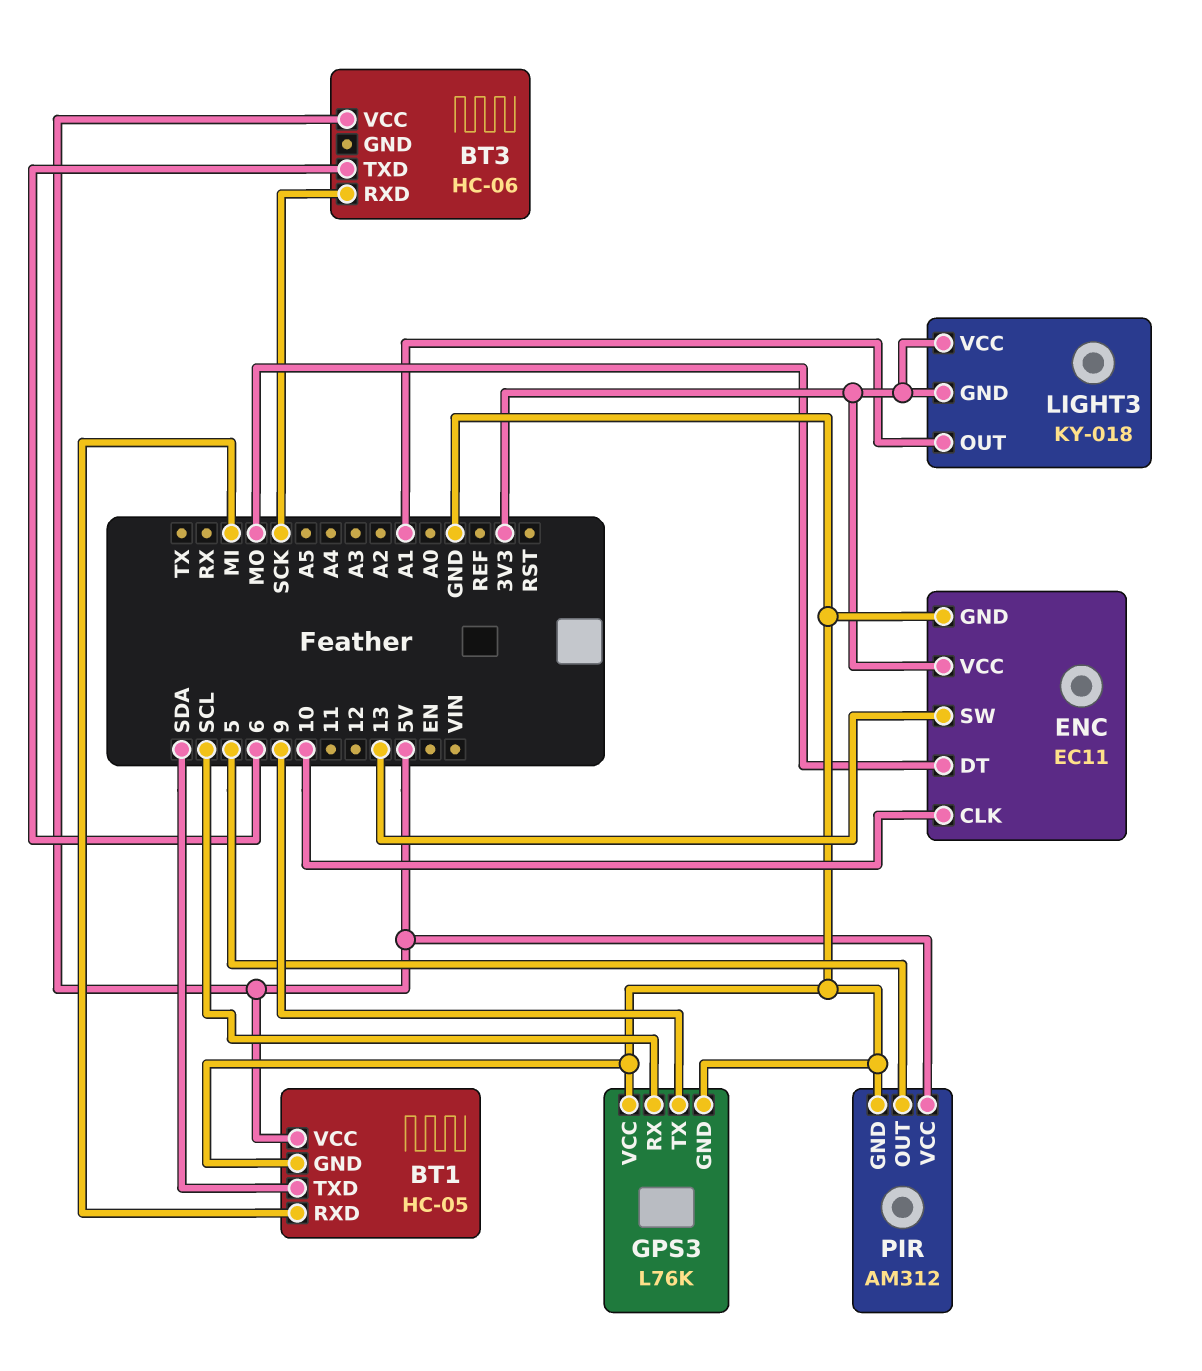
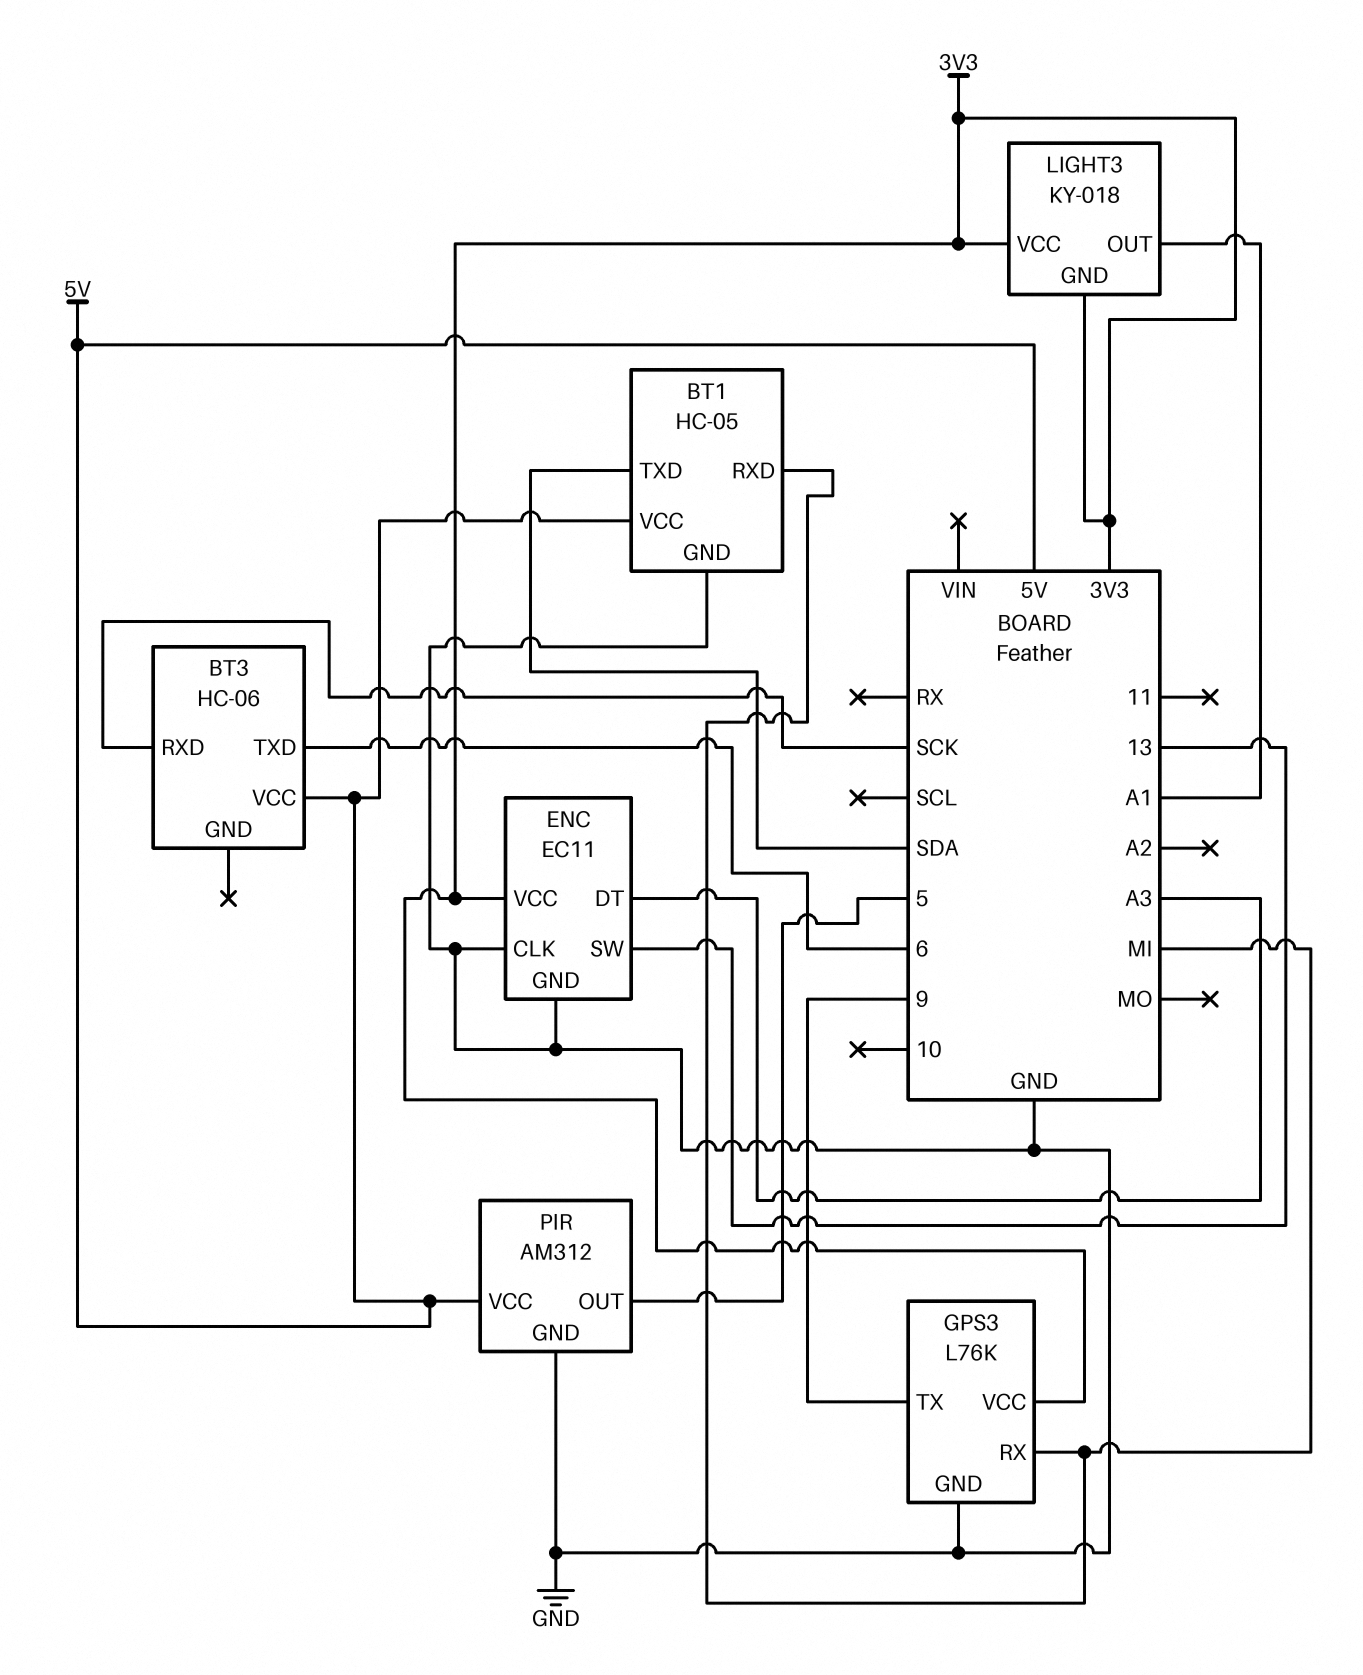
ENC pin CLK: 10 -> GND
ENC pin DT: MO -> A3
GPS3 pin RX: SCL -> MI
GPS3 pin VCC: GND -> 3V3

